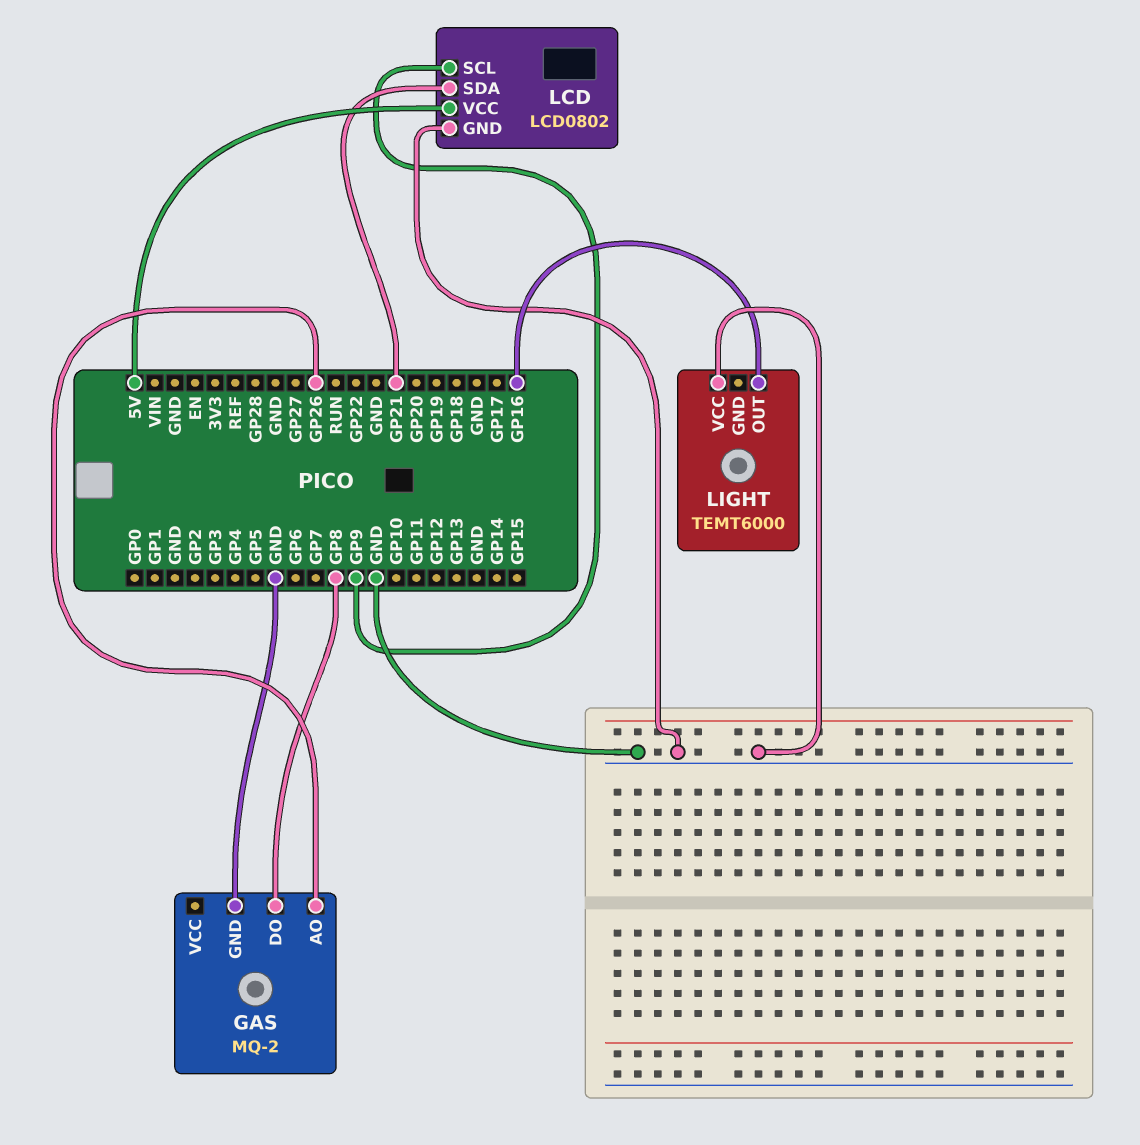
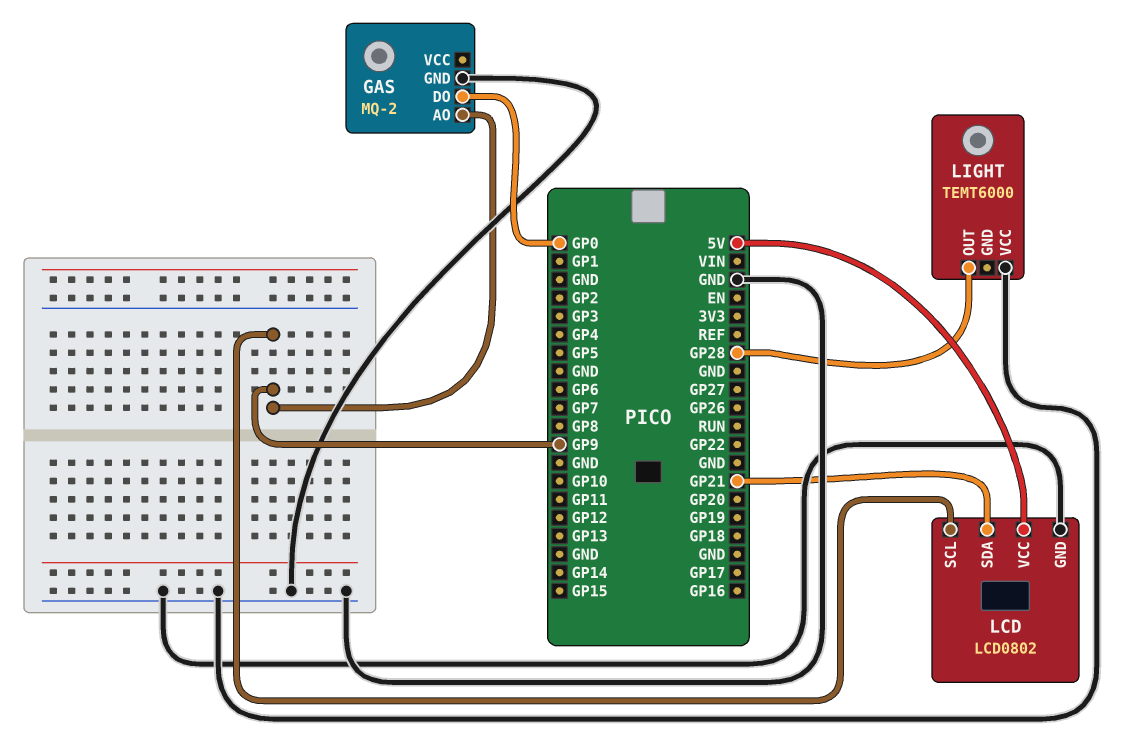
GAS pin AO: GP26 -> GP9
GAS pin DO: GP8 -> GP0
LIGHT pin OUT: GP16 -> GP28

